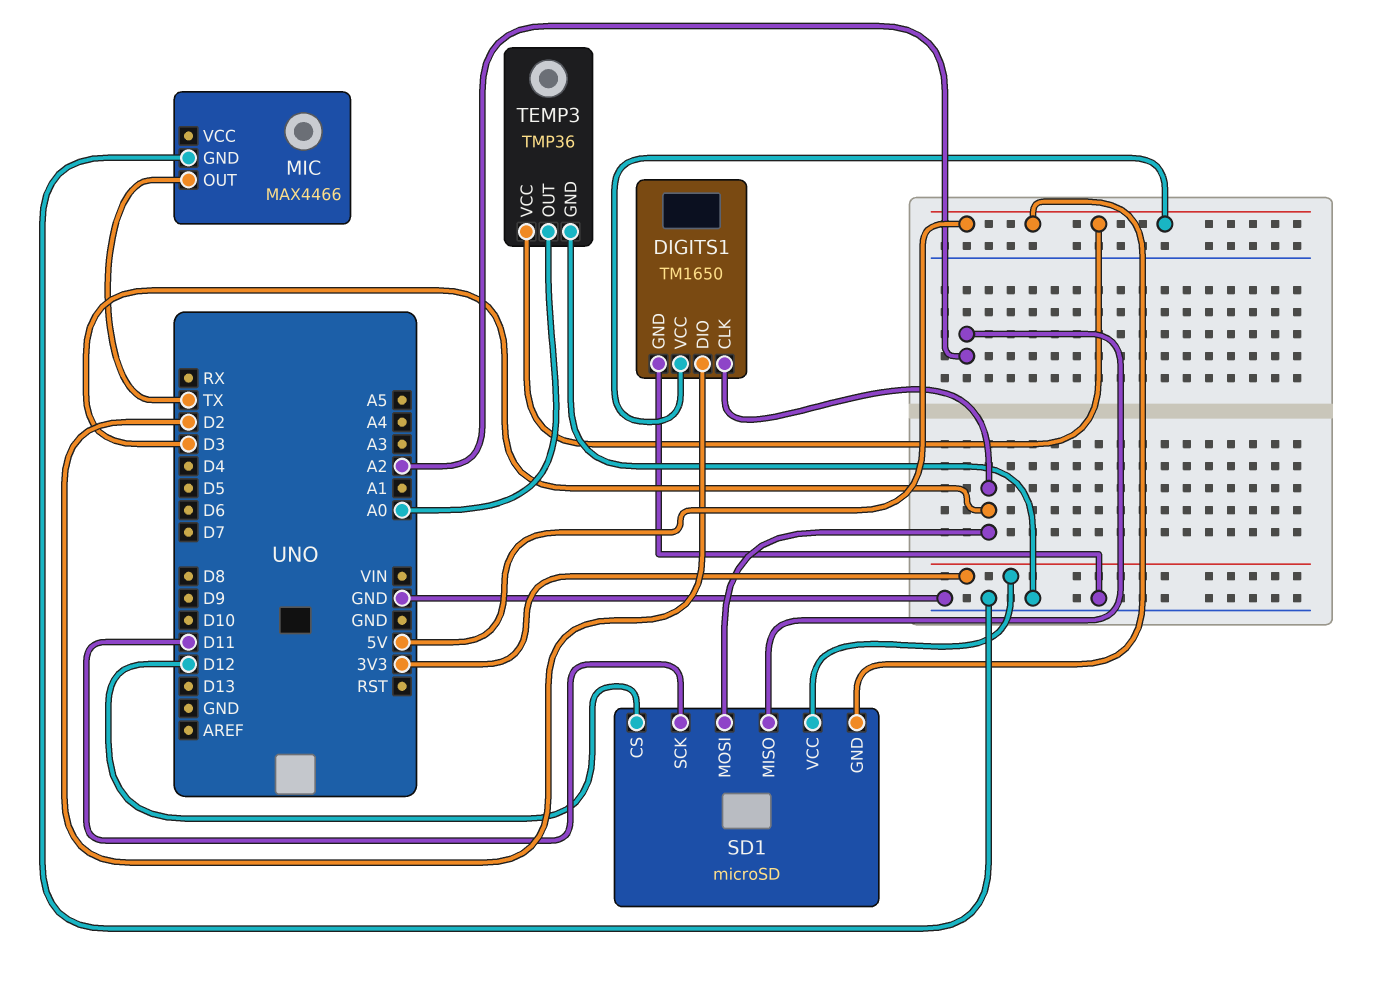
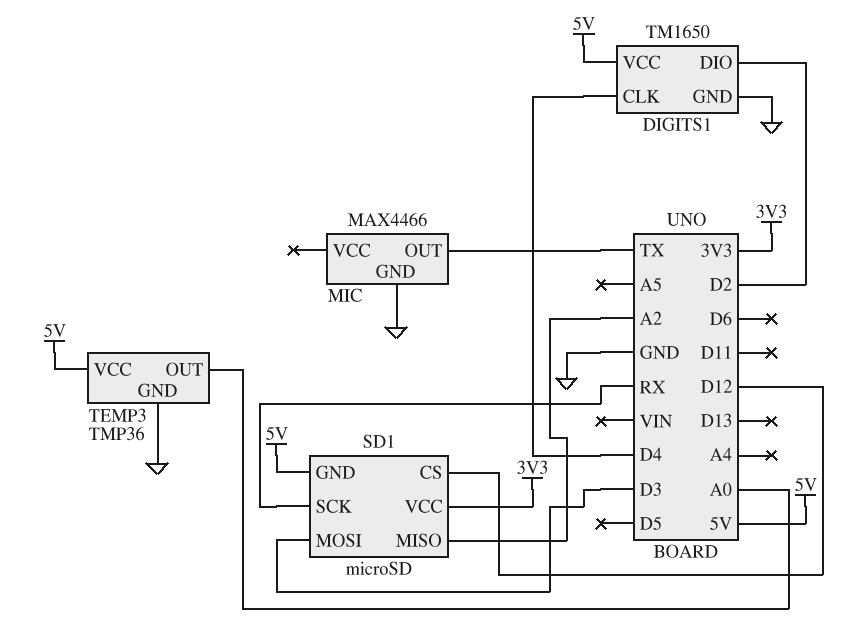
DIGITS1 pin CLK: D3 -> D4
SD1 pin SCK: D11 -> RX

